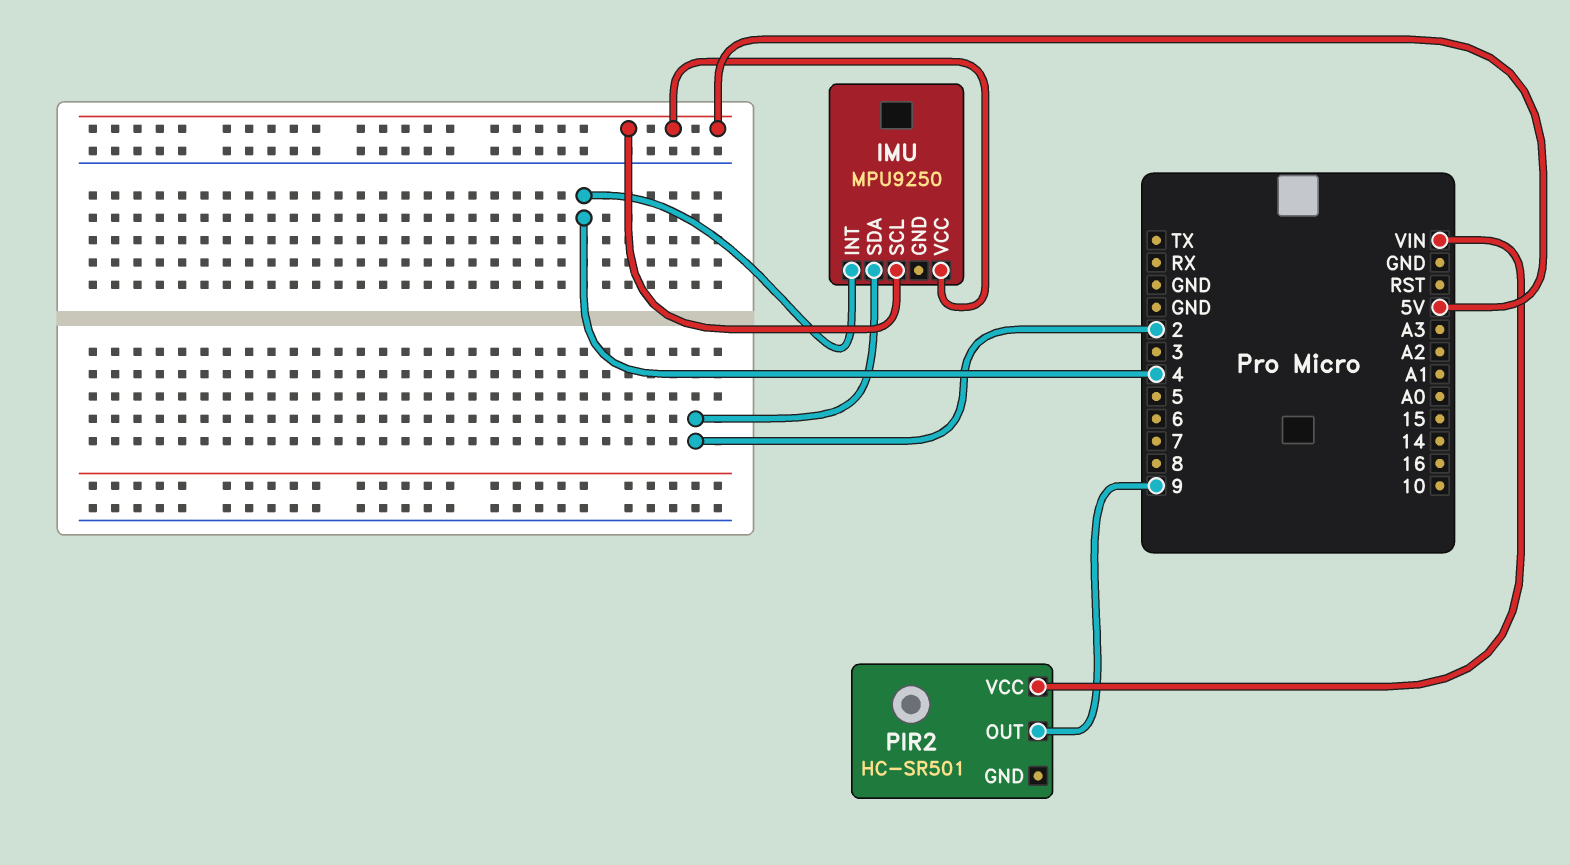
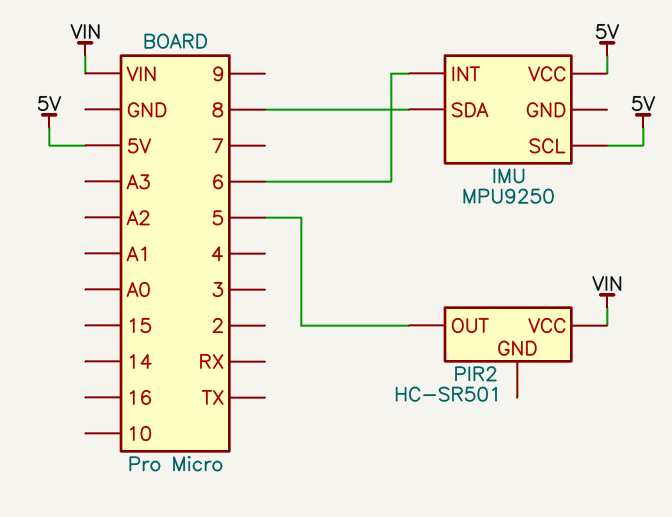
IMU pin INT: 4 -> 6
IMU pin SDA: 2 -> 8
PIR2 pin OUT: 9 -> 5

